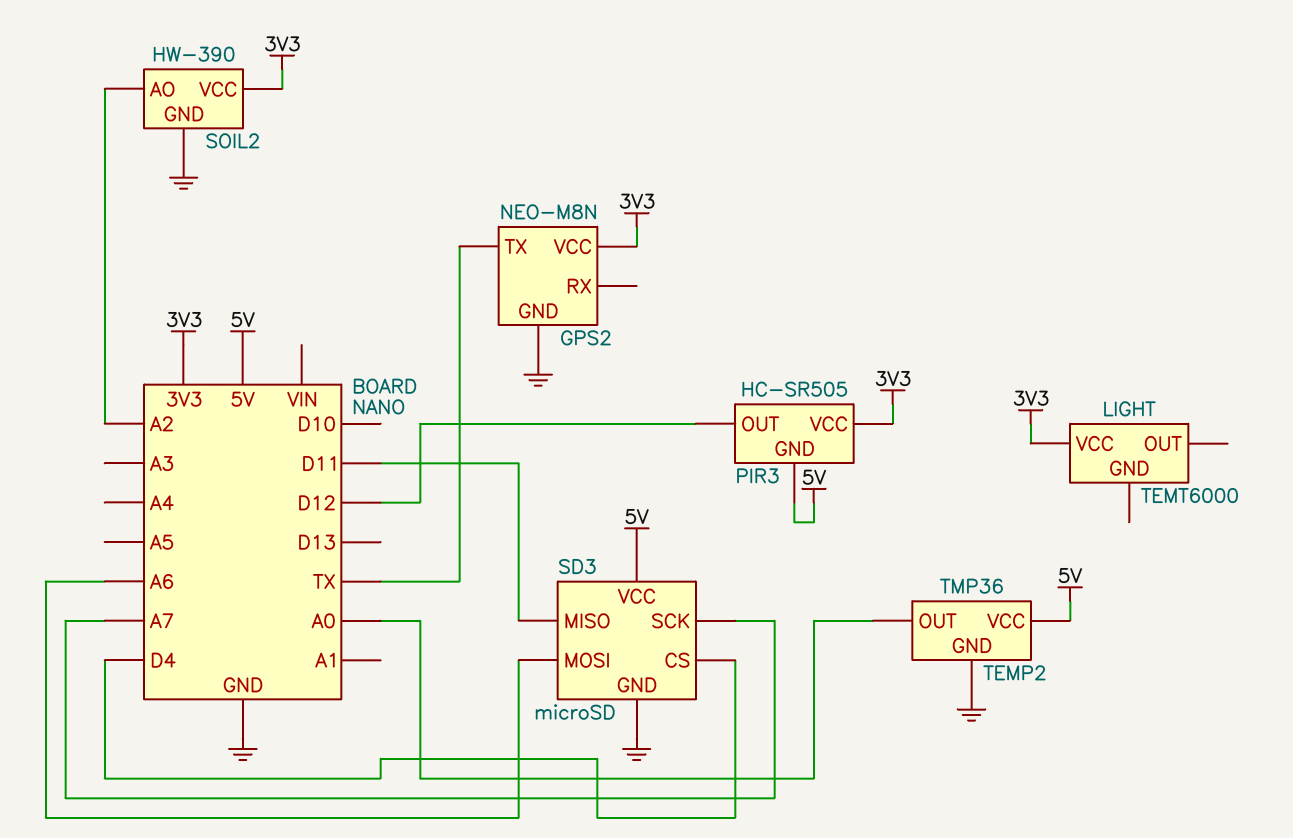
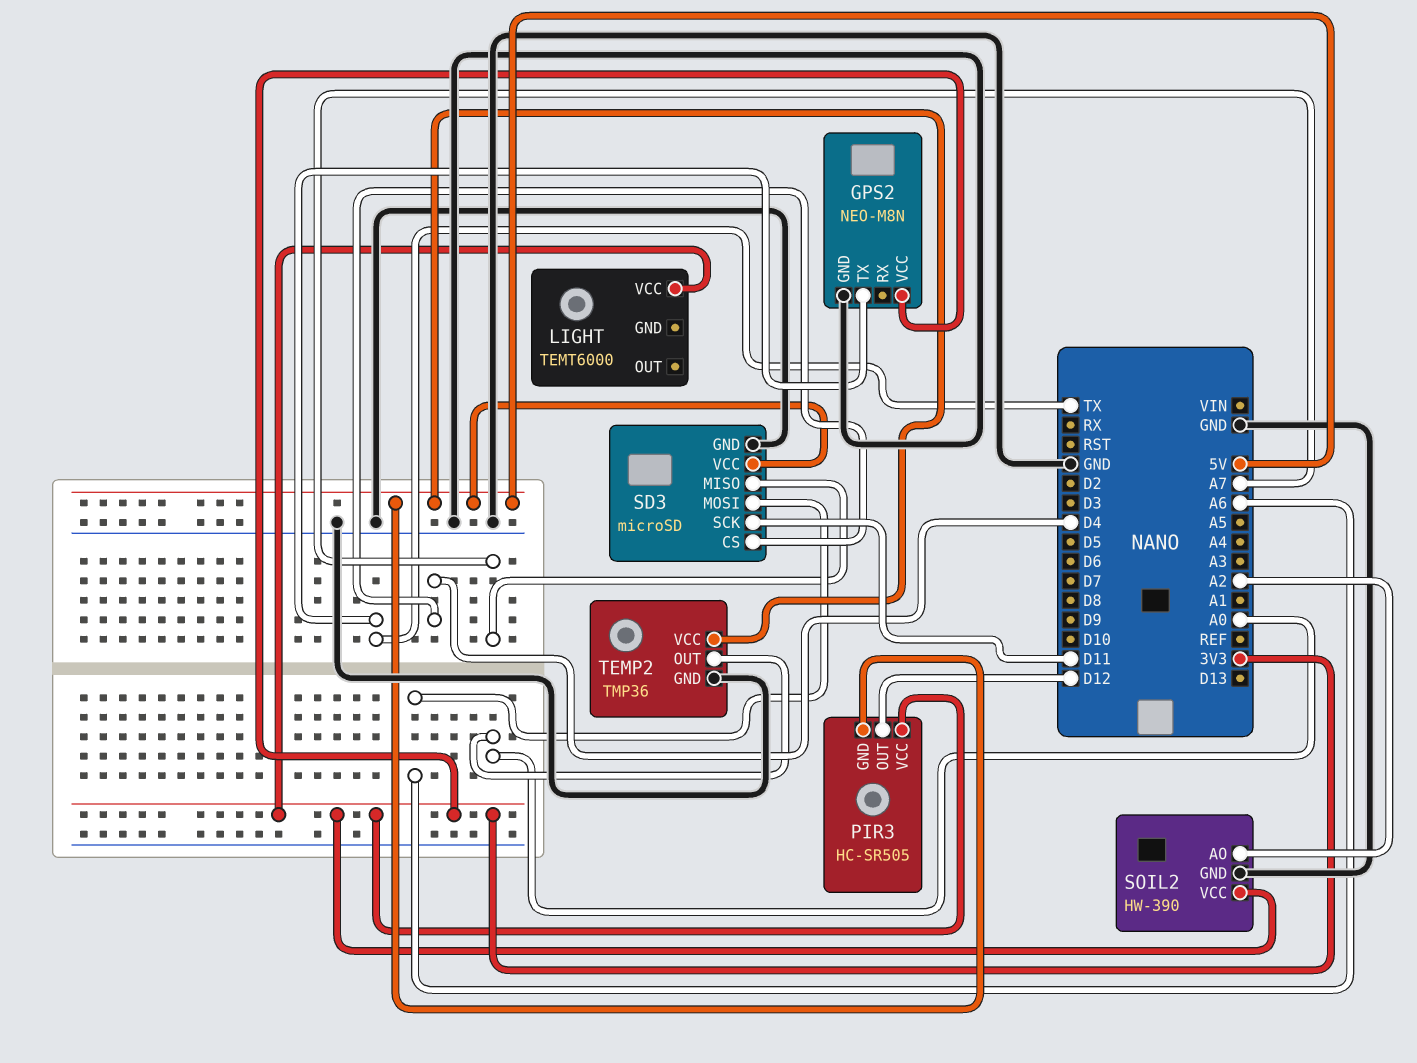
SD3 pin MISO: D11 -> A7
SD3 pin SCK: A7 -> D11

